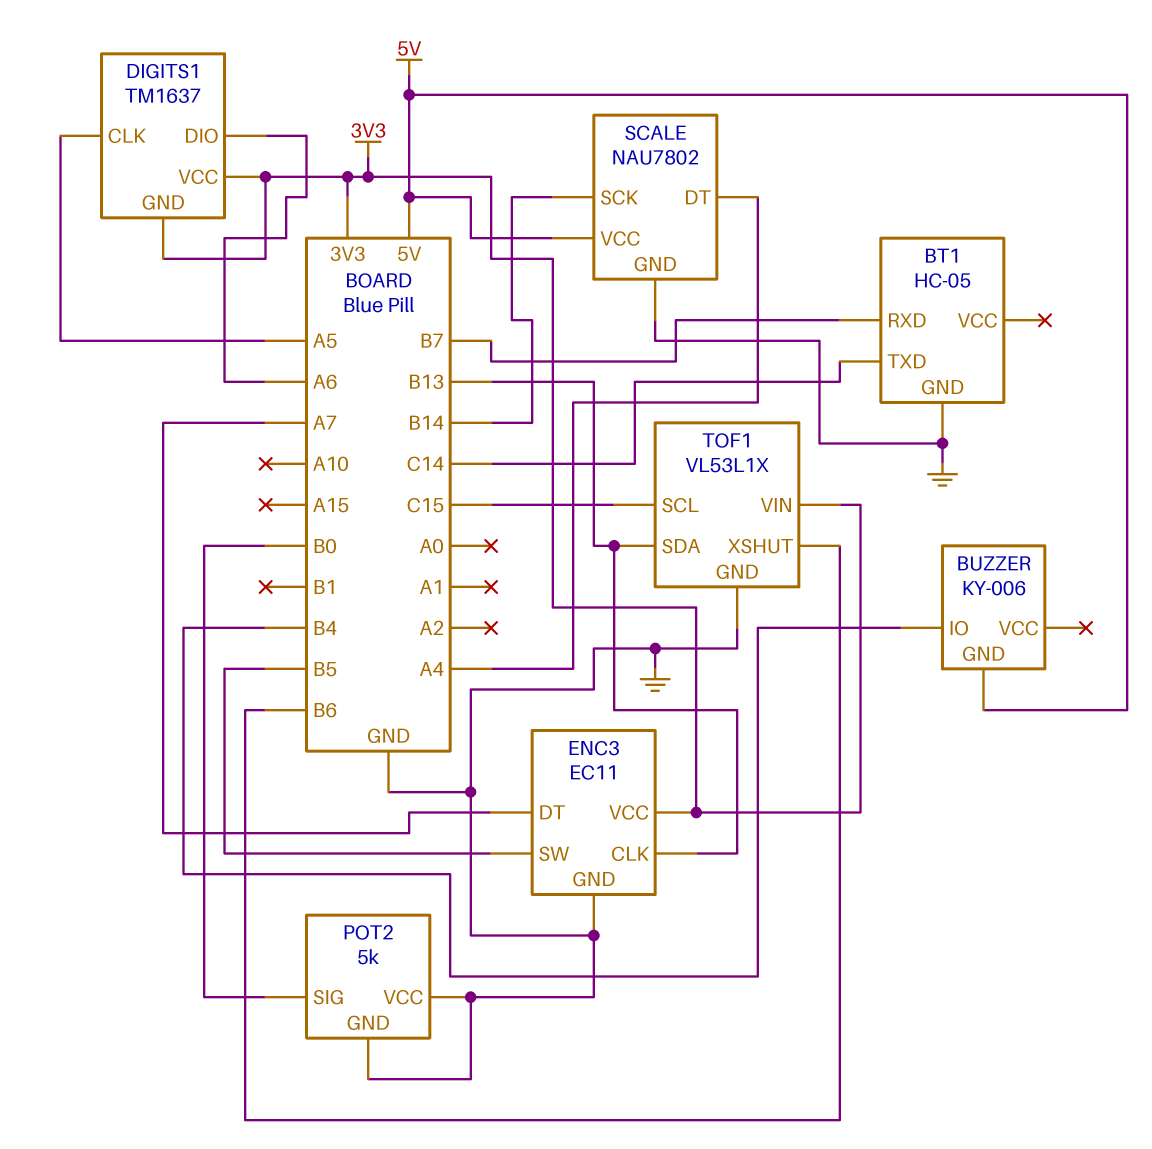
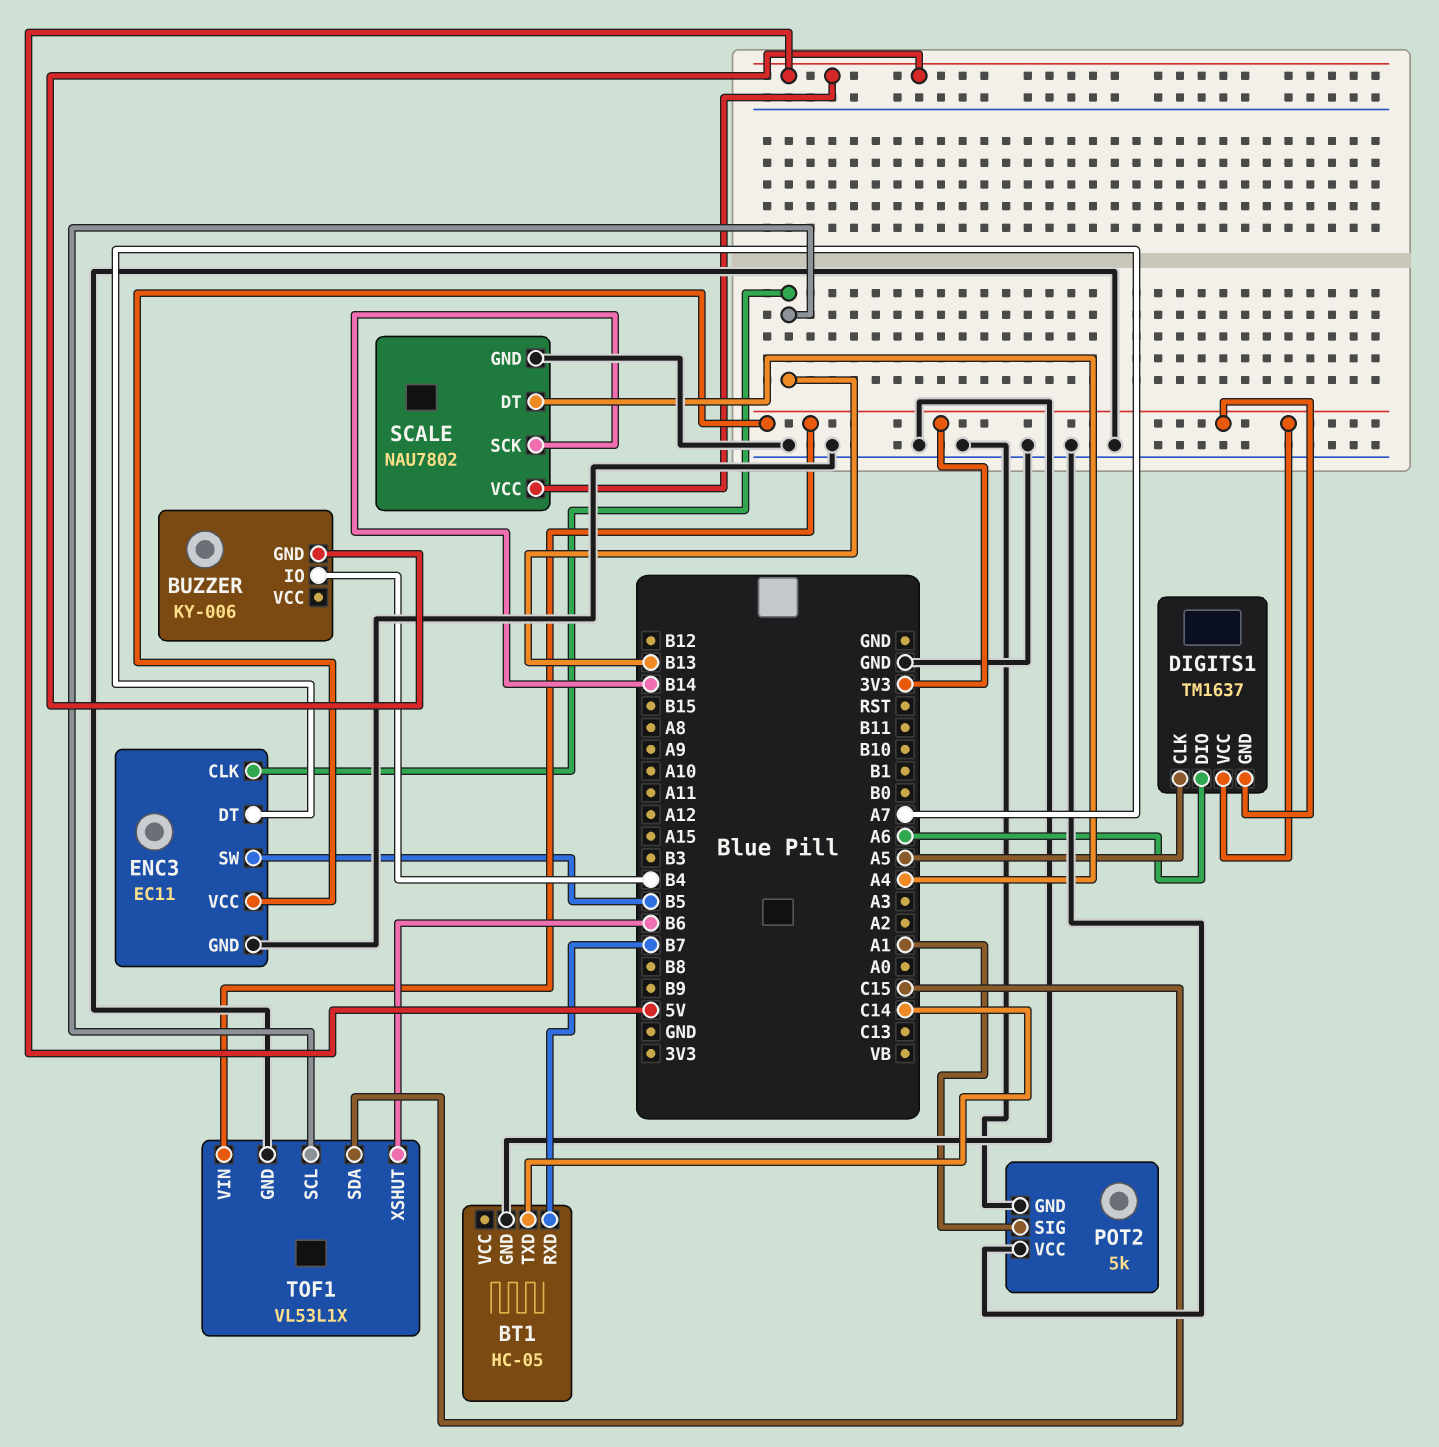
POT2 pin SIG: B0 -> A1
TOF1 pin SCL: C15 -> B13
TOF1 pin SDA: B13 -> C15

